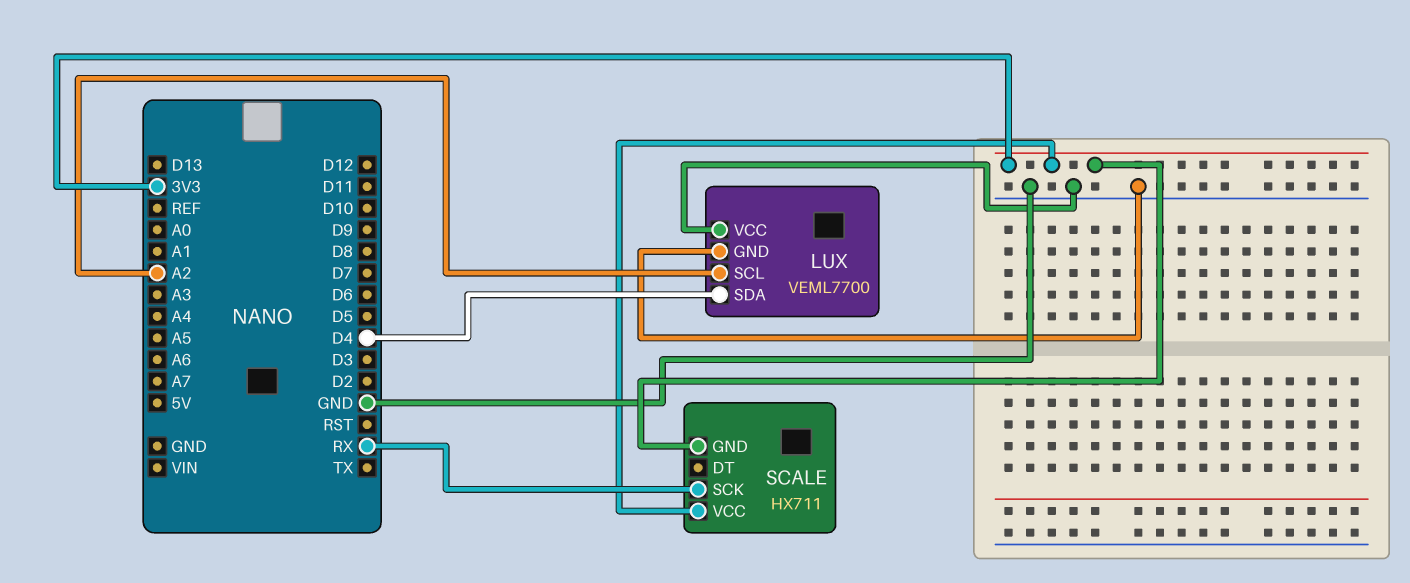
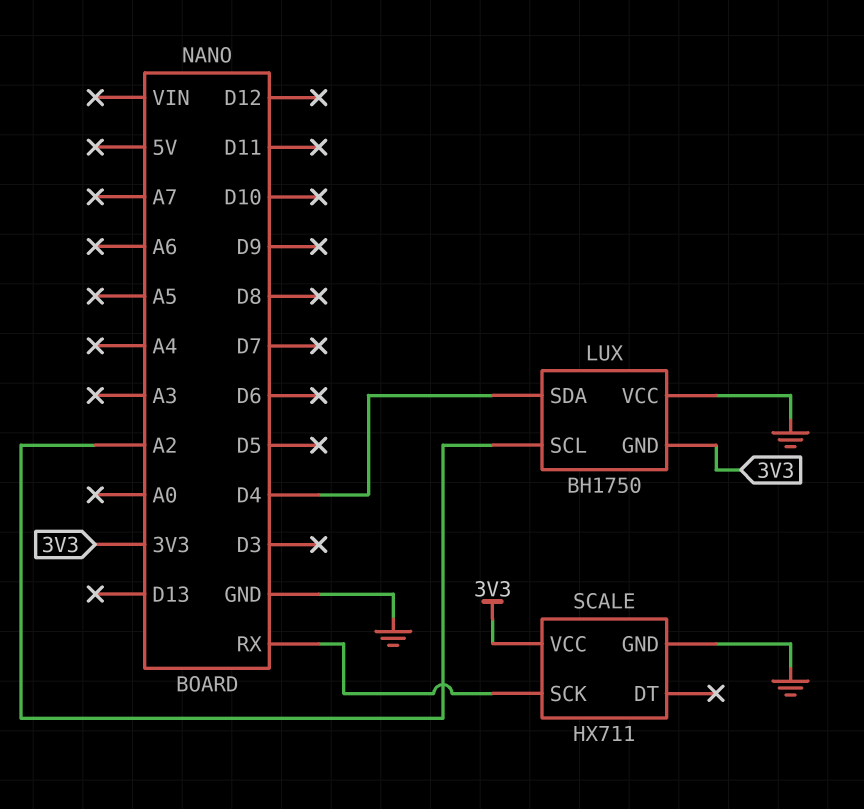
LUX: VEML7700 -> BH1750
LUX pin GND: GND -> 3V3
SCALE pin GND: 3V3 -> GND

